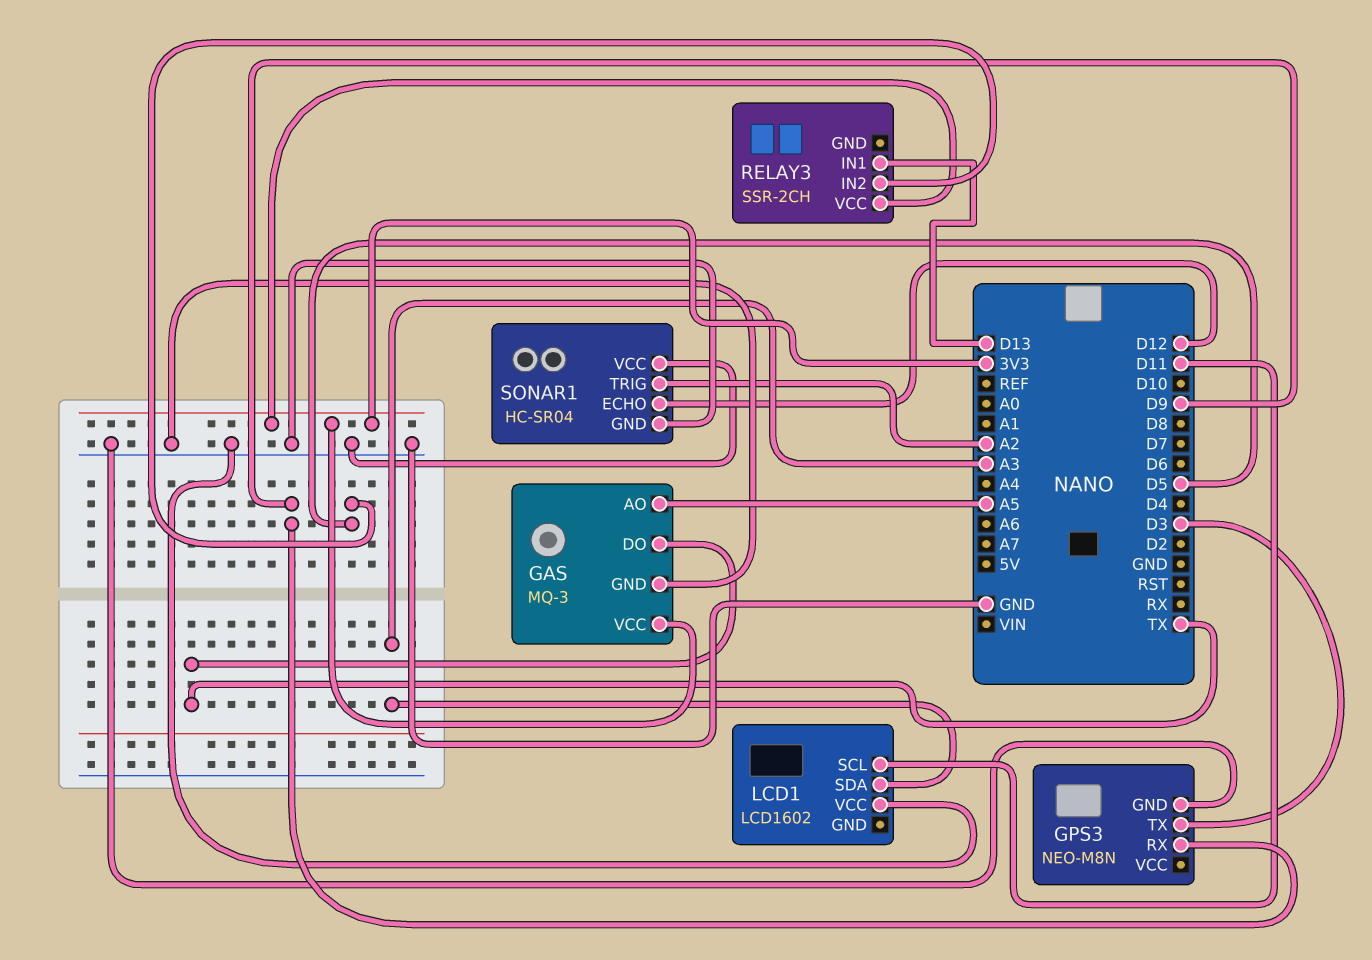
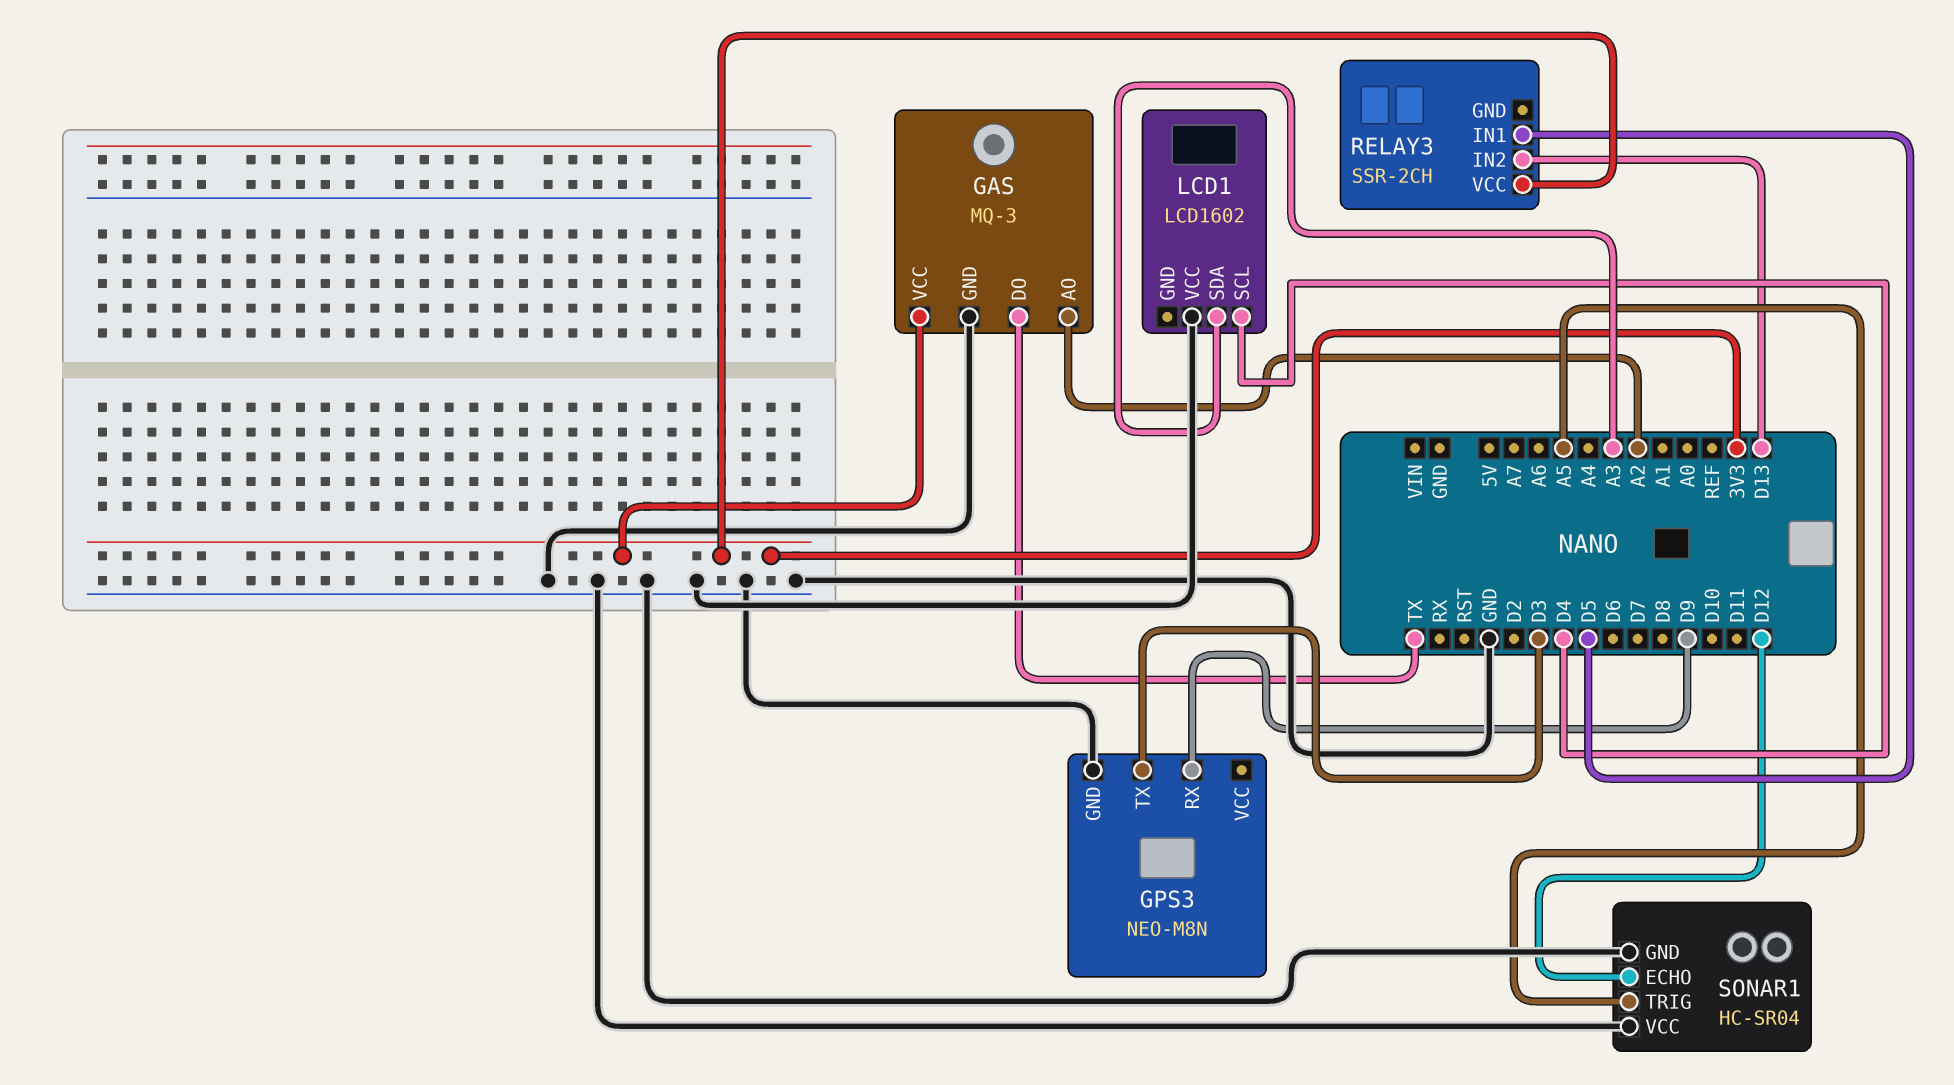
GAS pin AO: A5 -> A2
LCD1 pin SCL: D11 -> D4
RELAY3 pin IN1: D13 -> D5
RELAY3 pin IN2: D5 -> D13
SONAR1 pin TRIG: A2 -> A5

